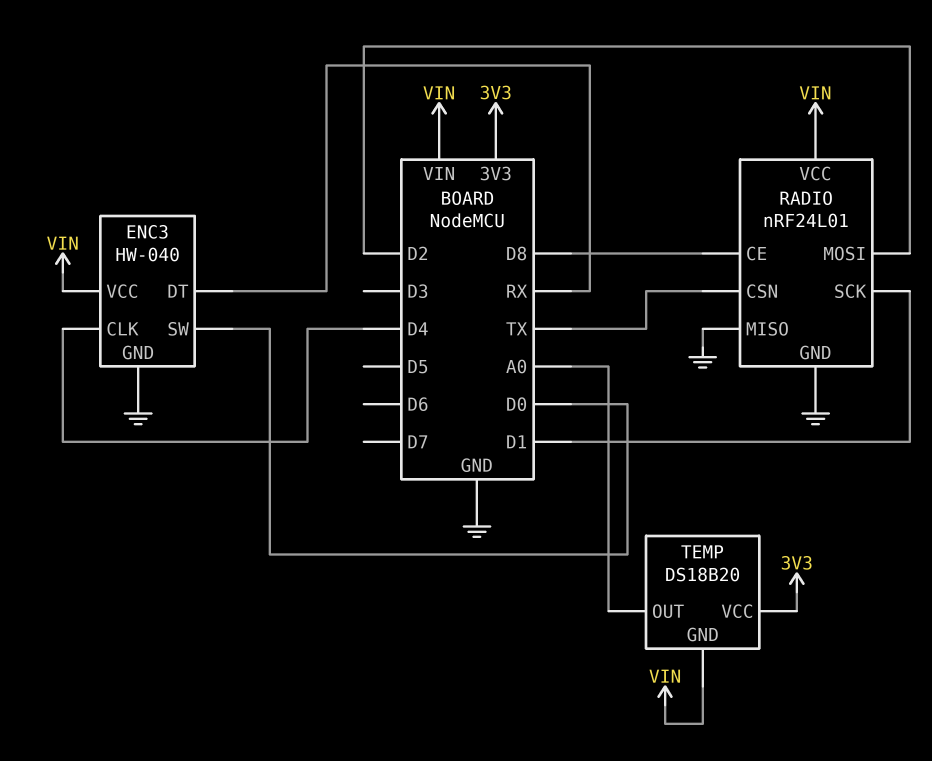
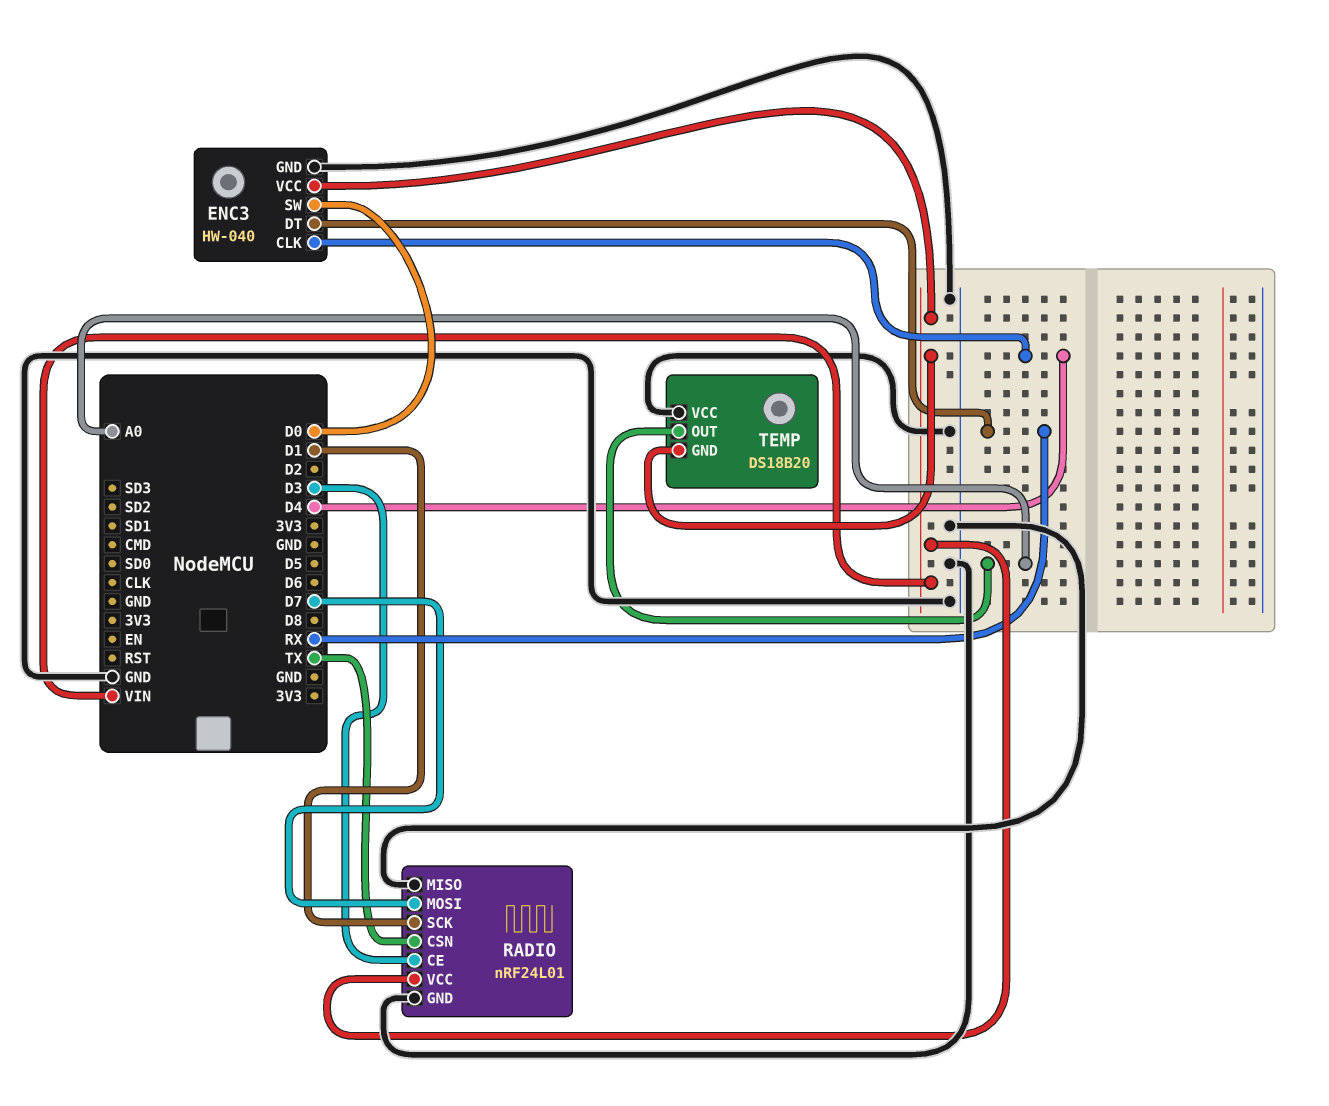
RADIO pin CE: D8 -> D3
RADIO pin MOSI: D2 -> D7
TEMP pin VCC: 3V3 -> GND

